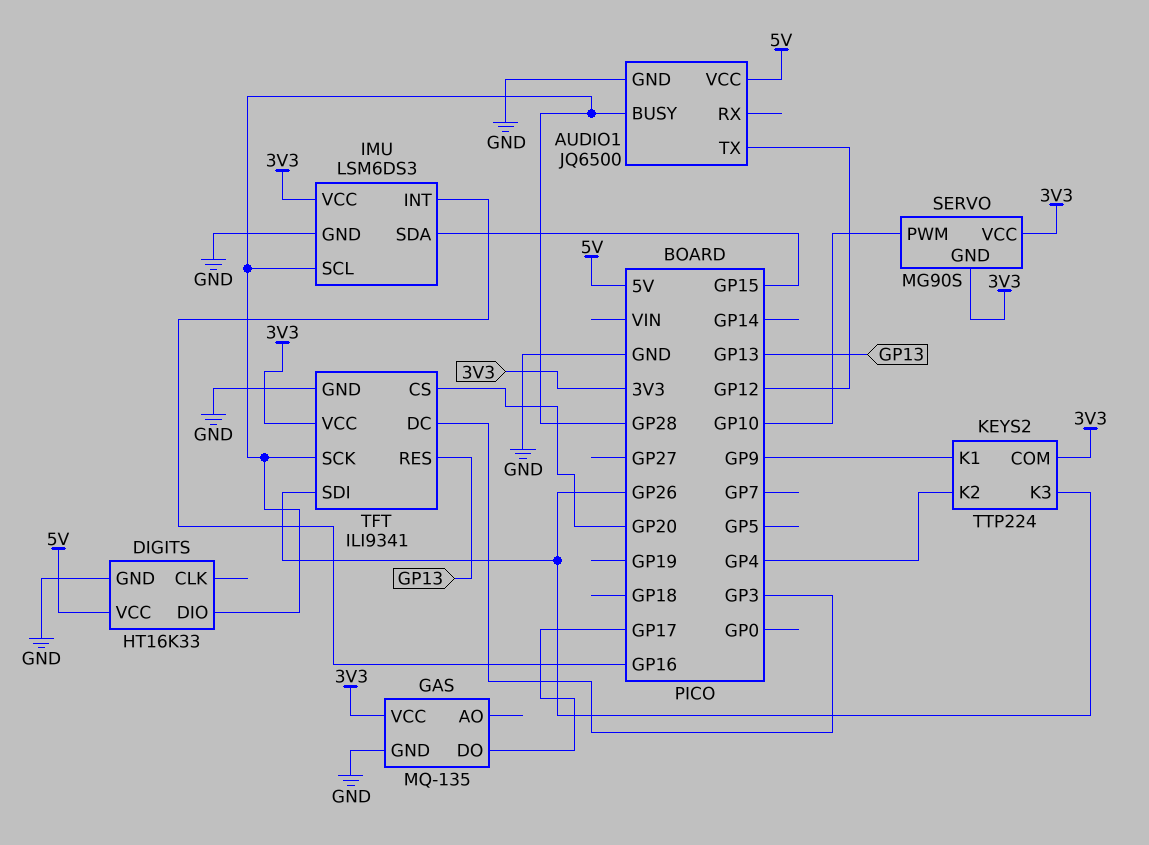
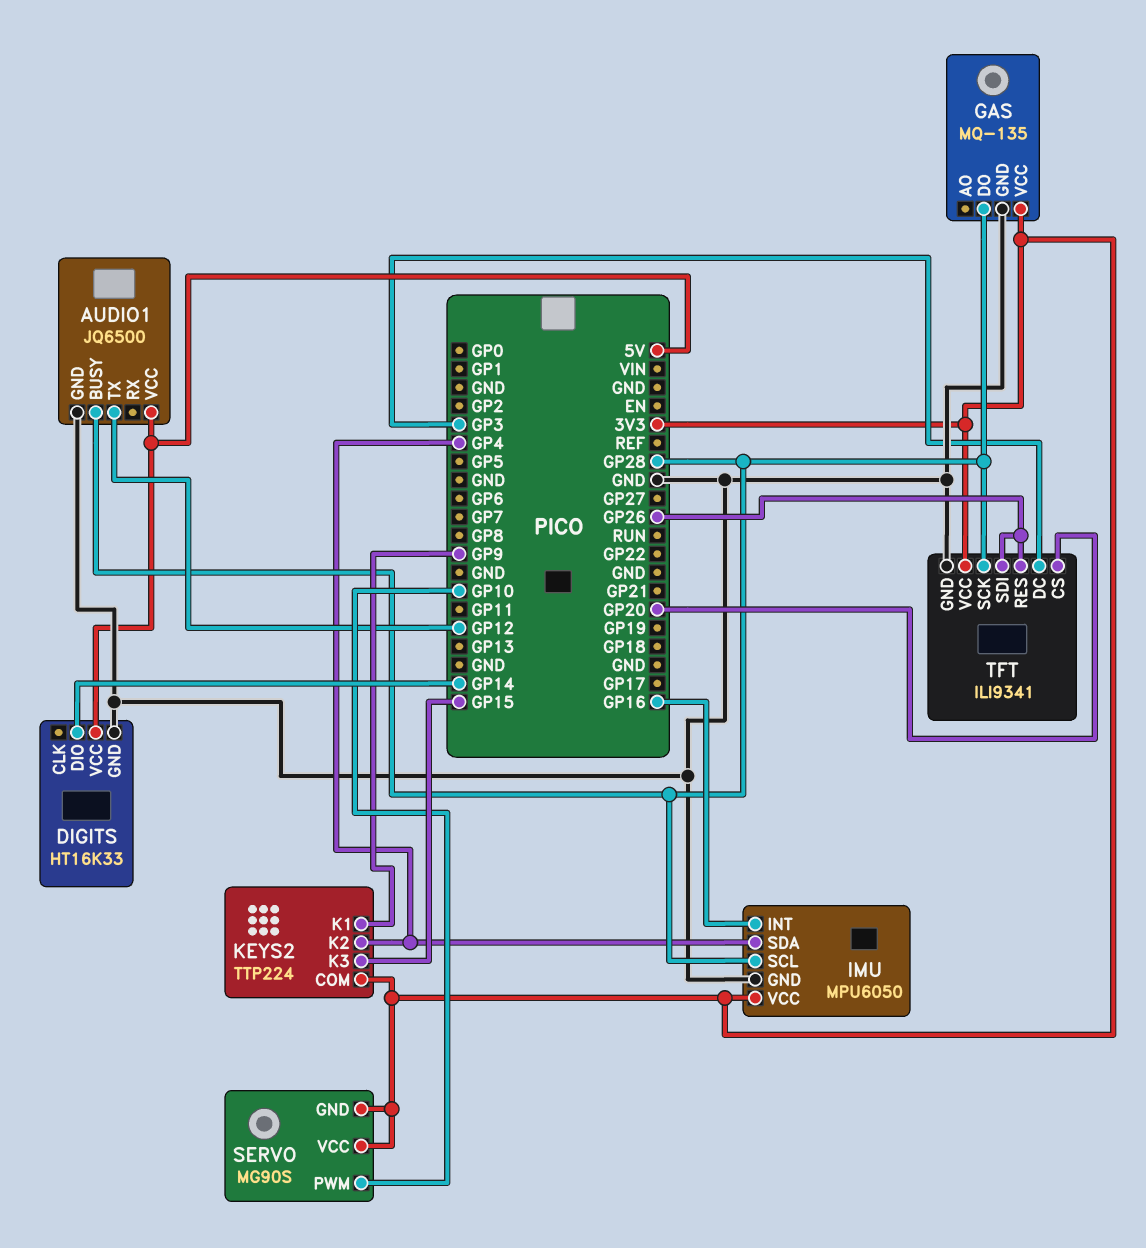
DIGITS pin DIO: GP28 -> GP14
GAS pin DO: GP17 -> GP28
IMU: LSM6DS3 -> MPU6050
IMU pin SDA: GP15 -> GP4
KEYS2 pin K3: GP26 -> GP15
TFT pin RES: GP13 -> GP26

